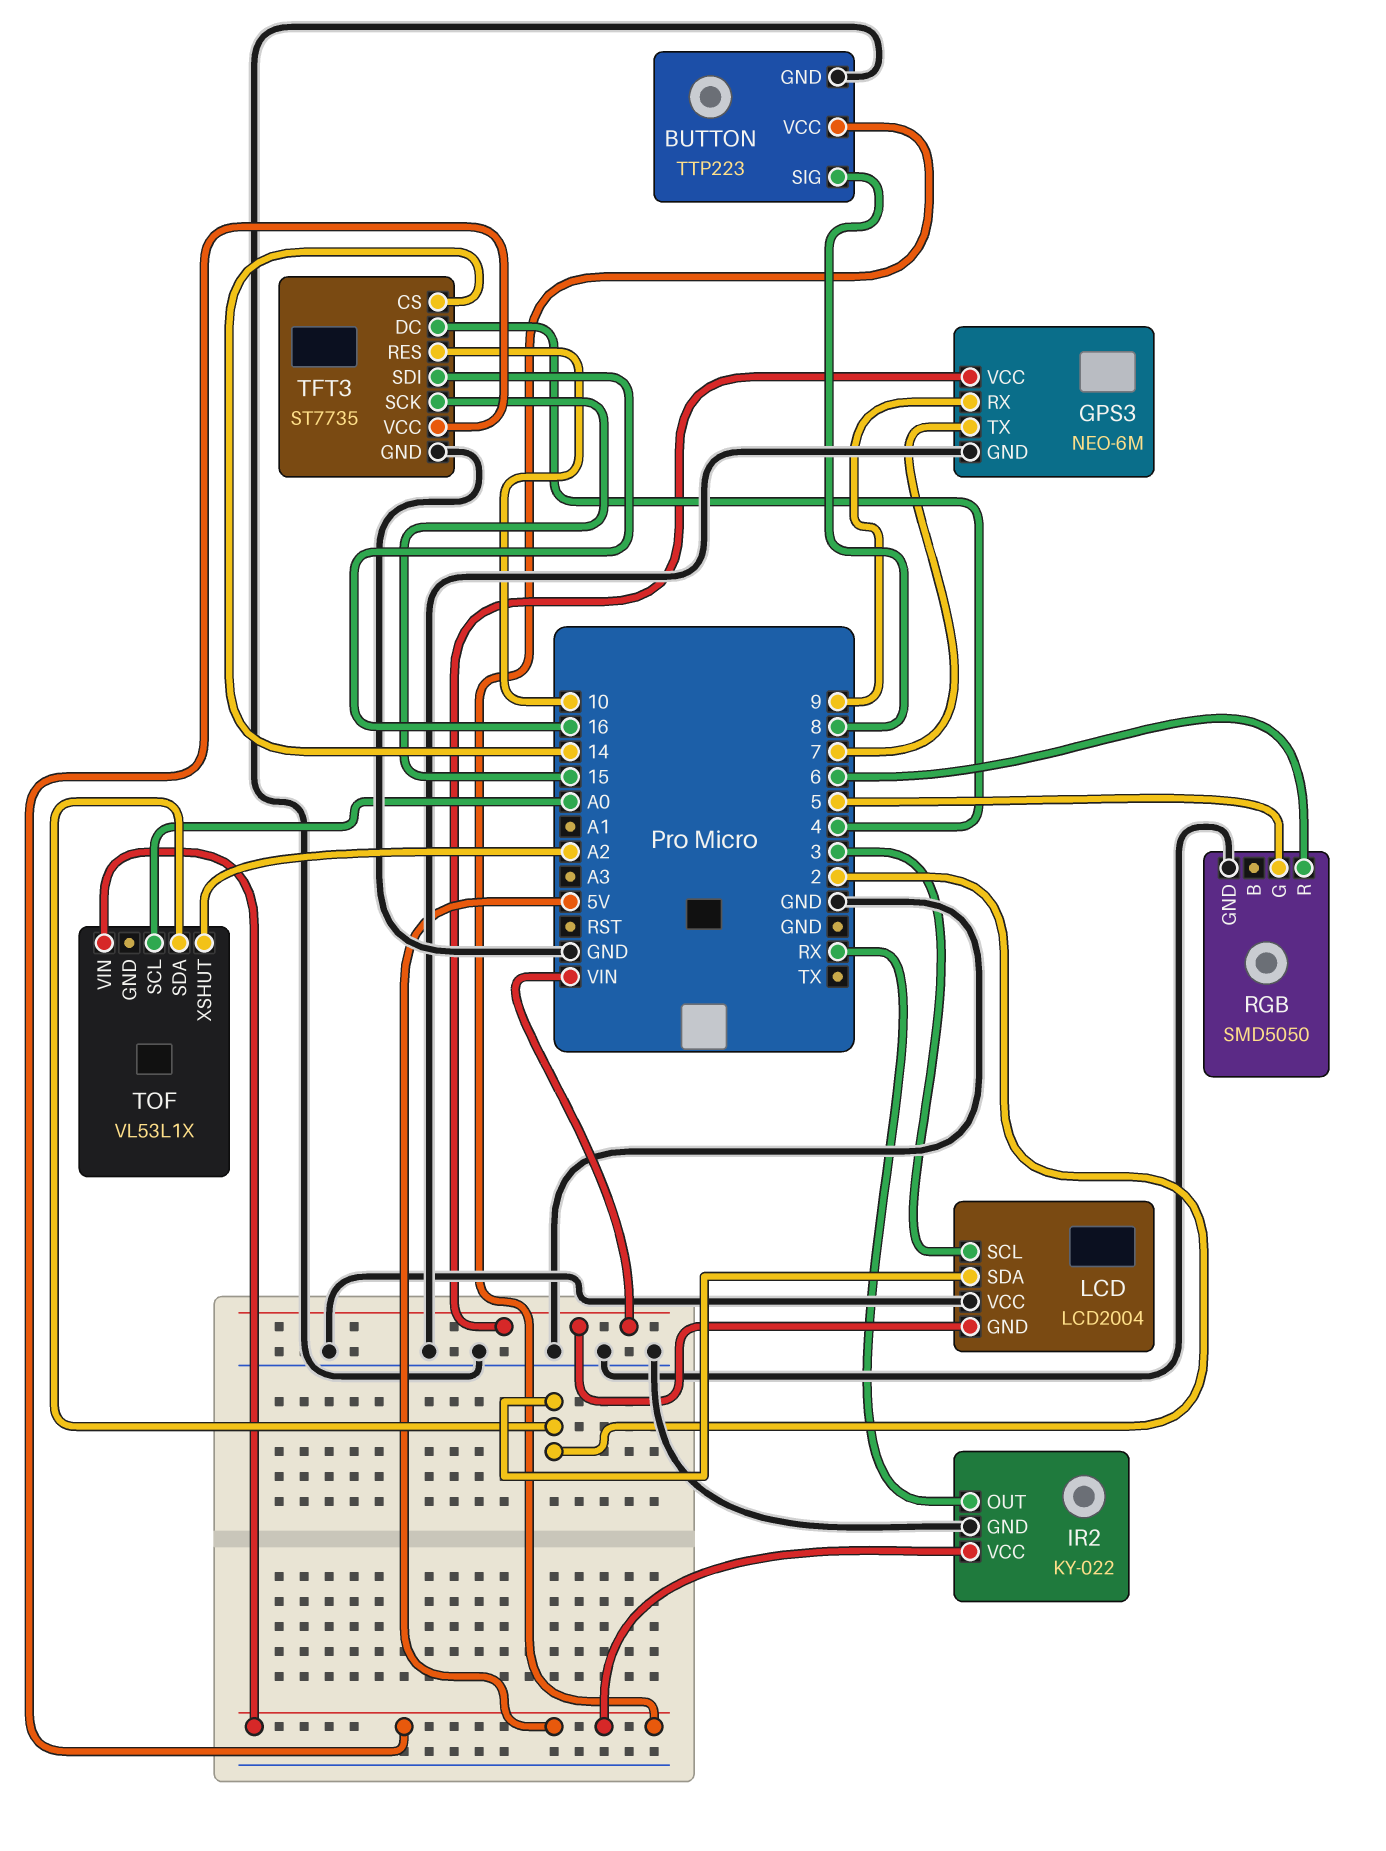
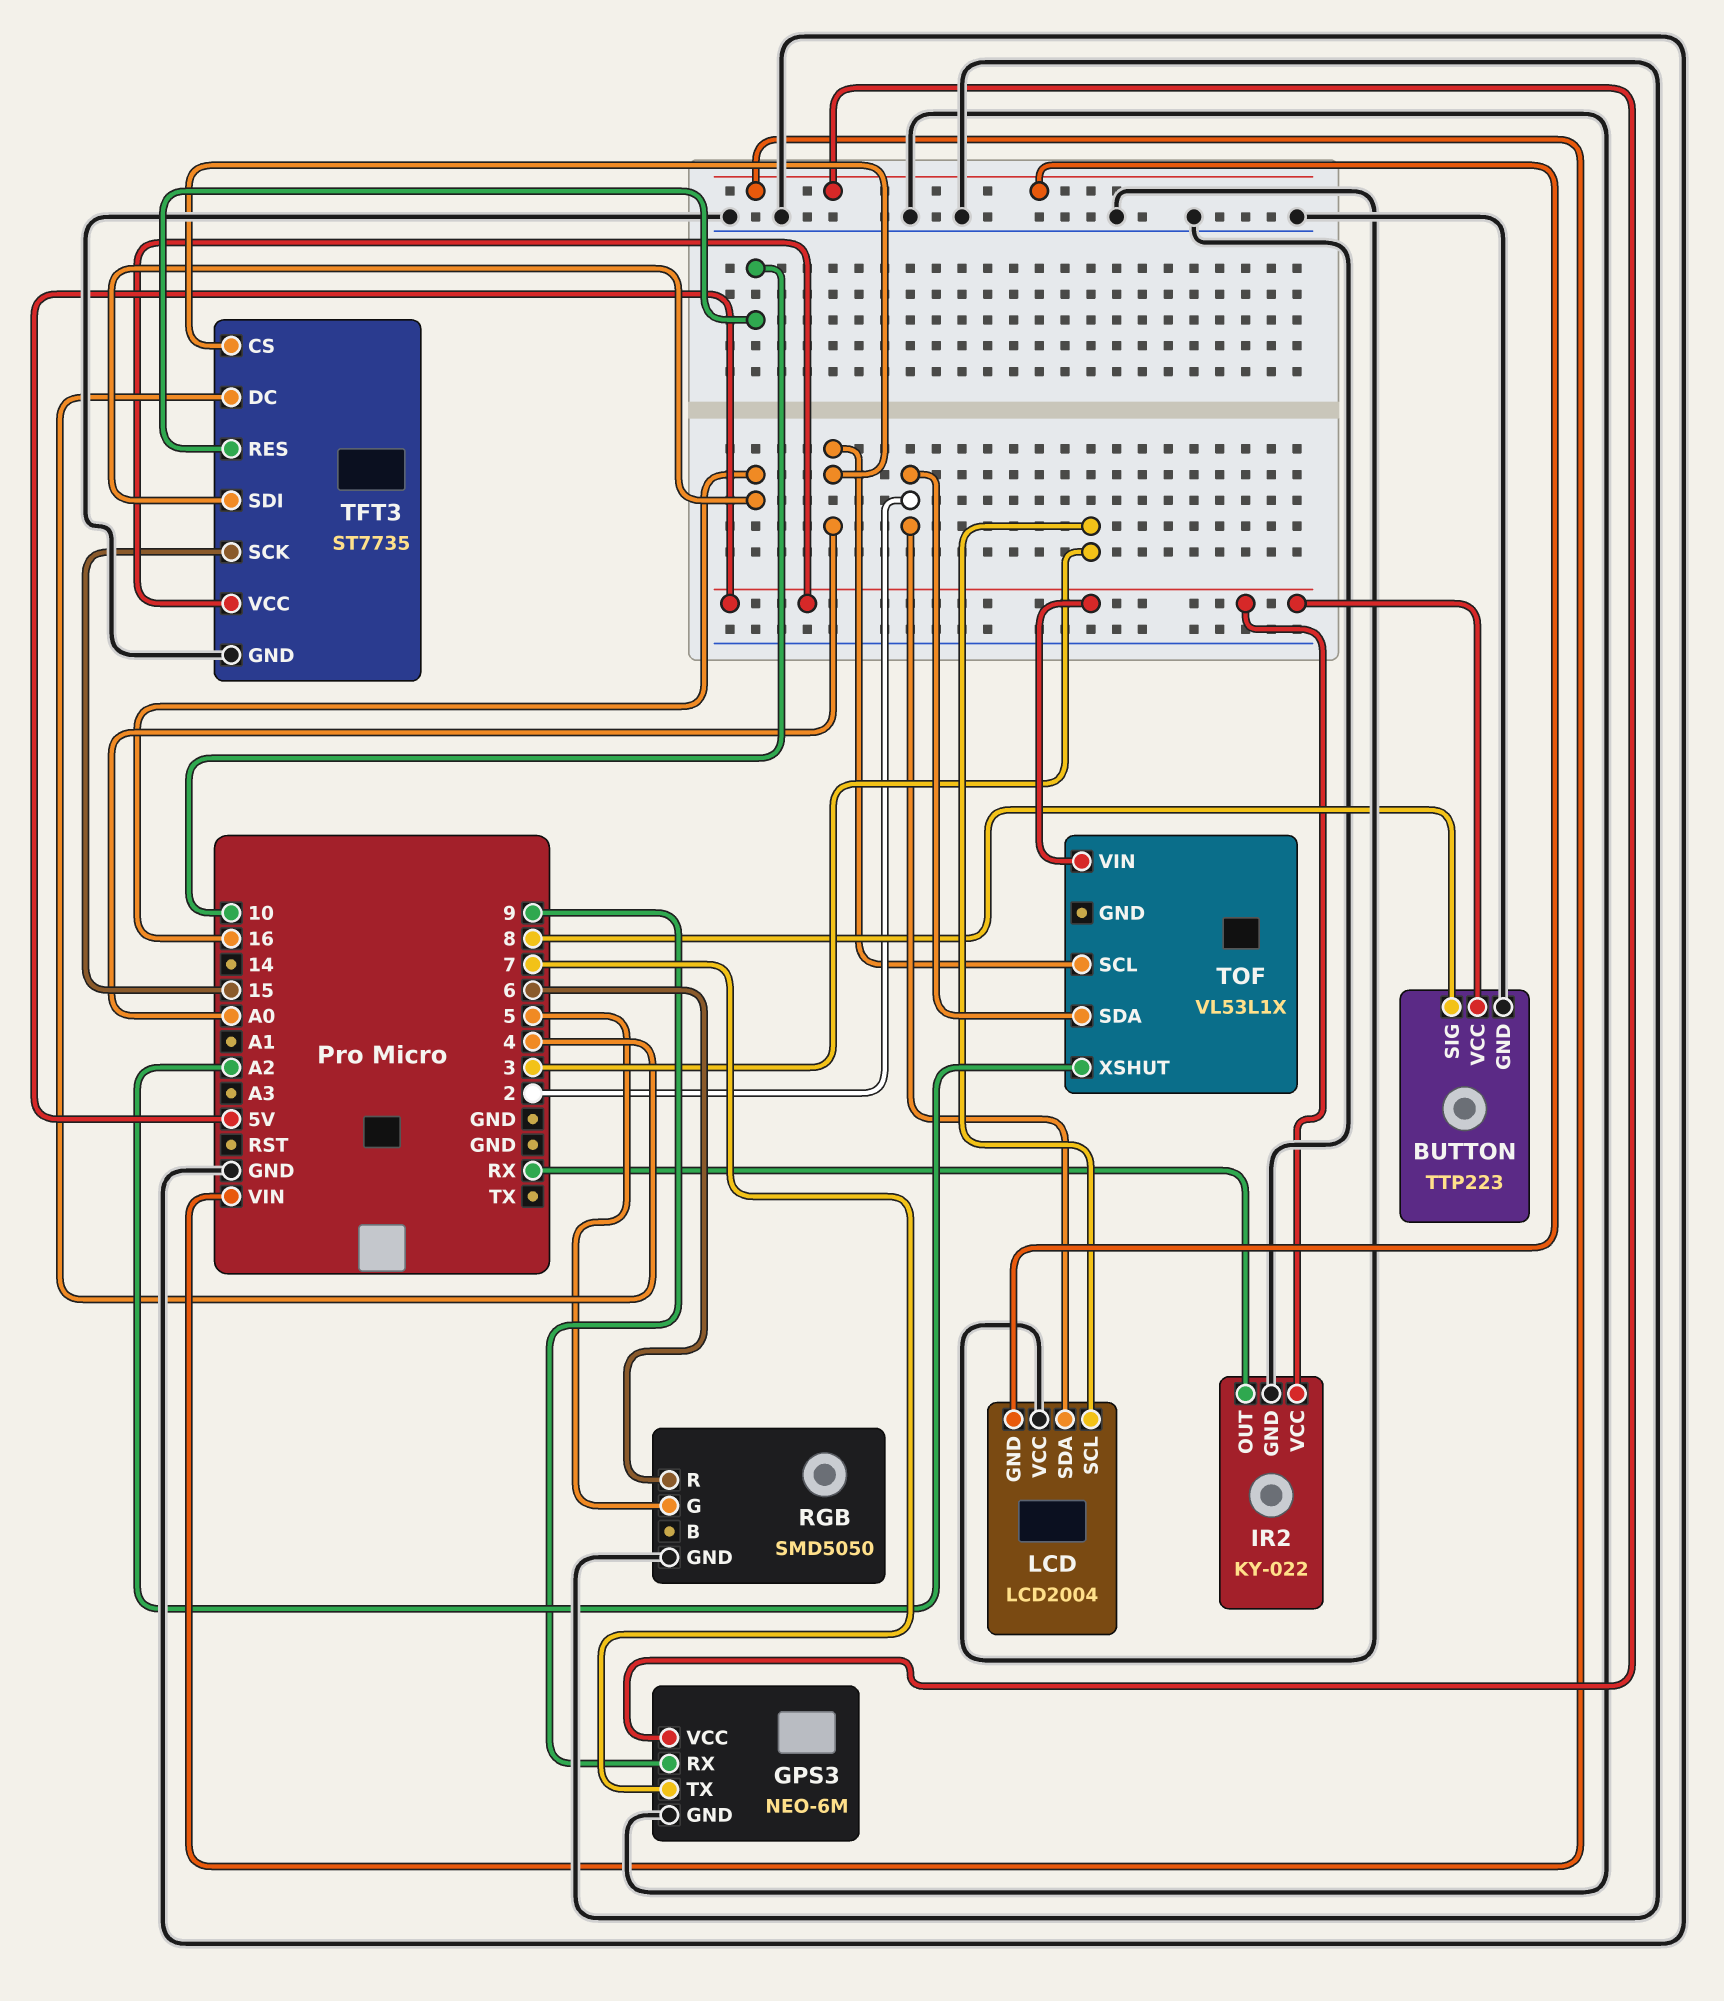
TFT3 pin CS: 14 -> A0

